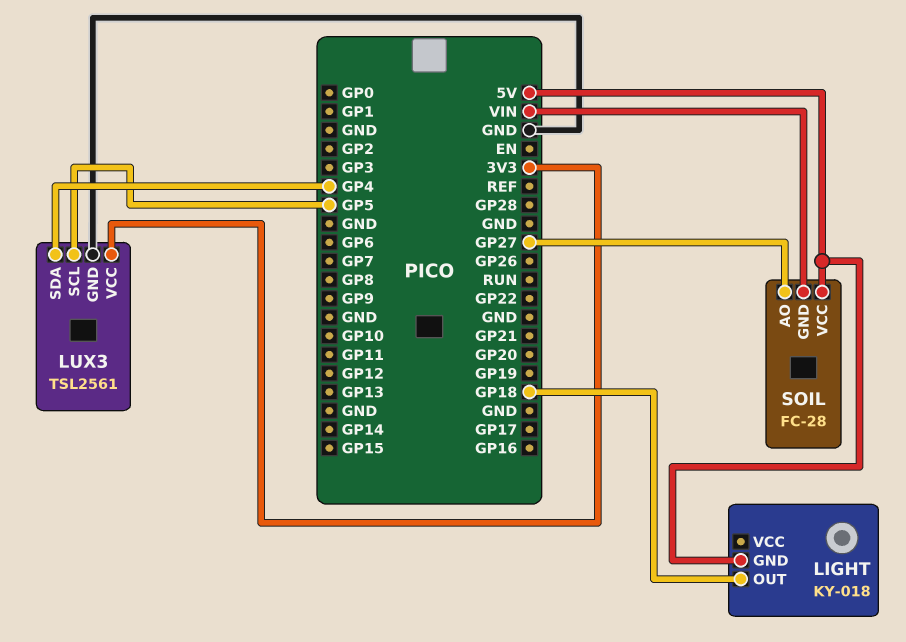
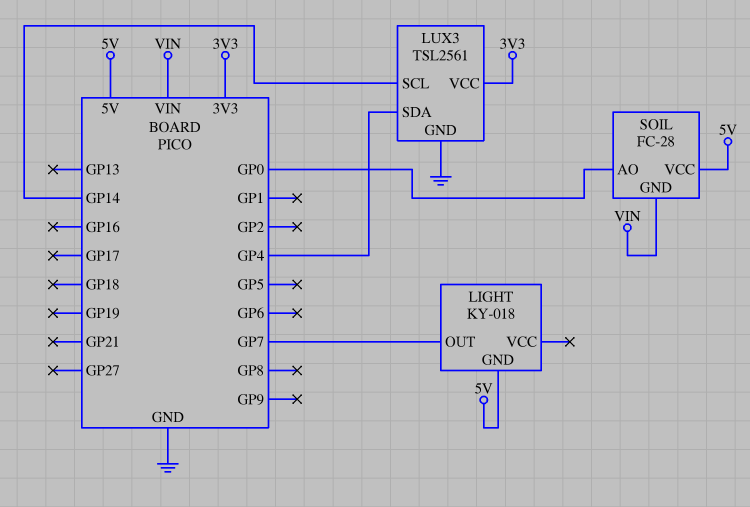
LIGHT pin OUT: GP18 -> GP7
LUX3 pin SCL: GP5 -> GP14
SOIL pin AO: GP27 -> GP0

